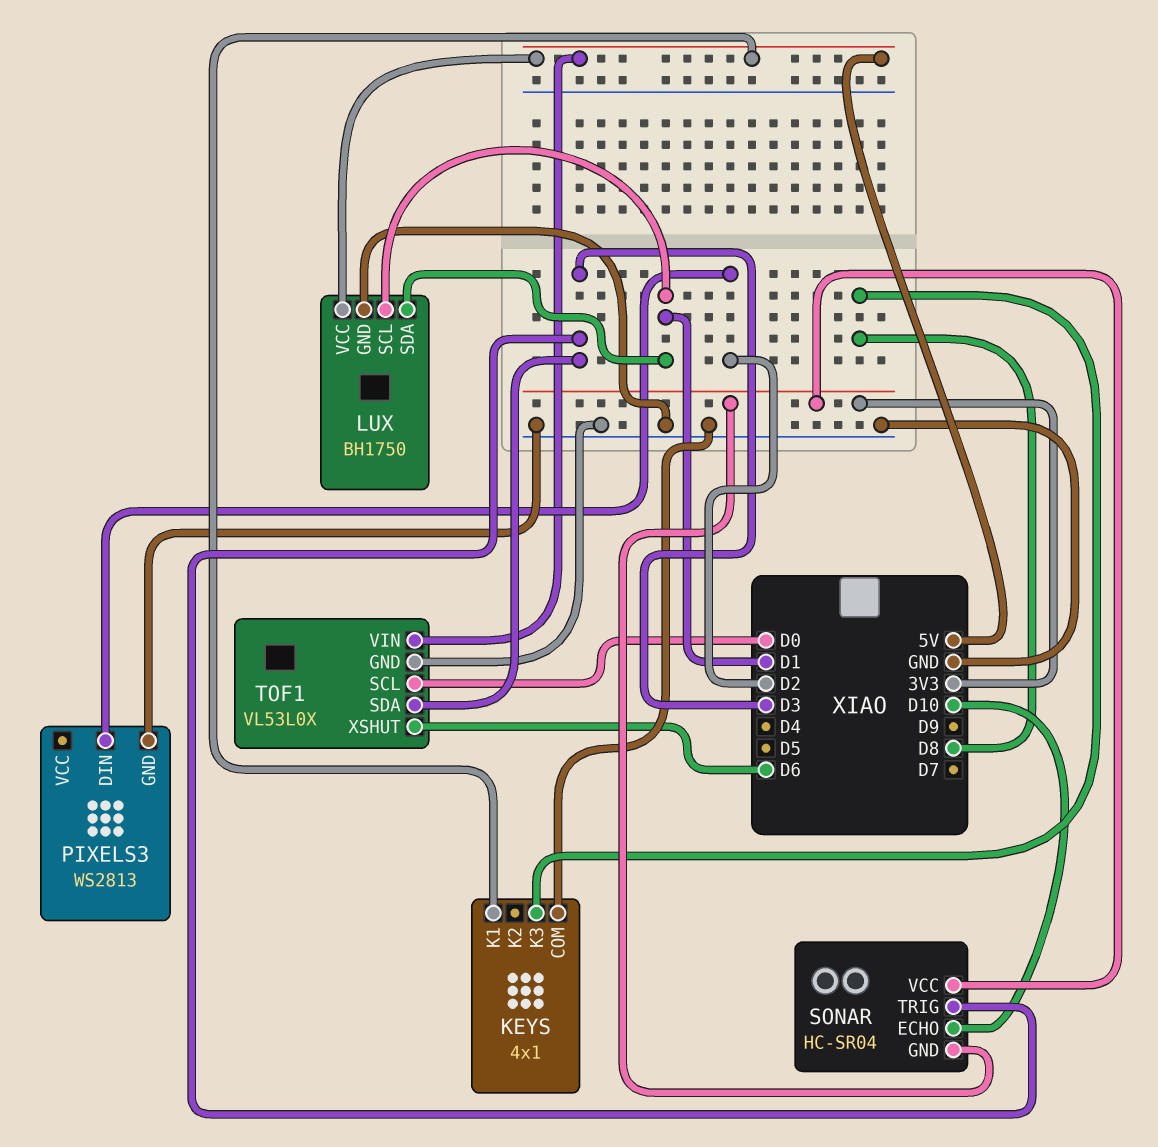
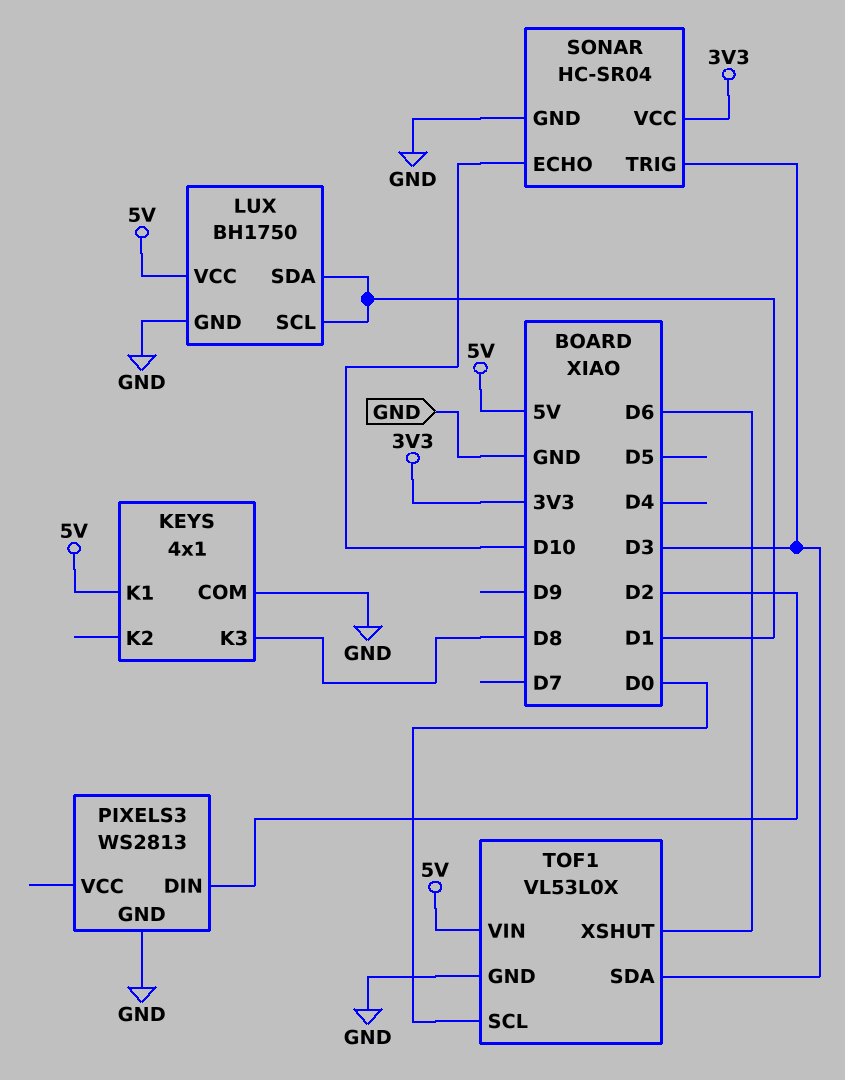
SONAR pin GND: 3V3 -> GND

